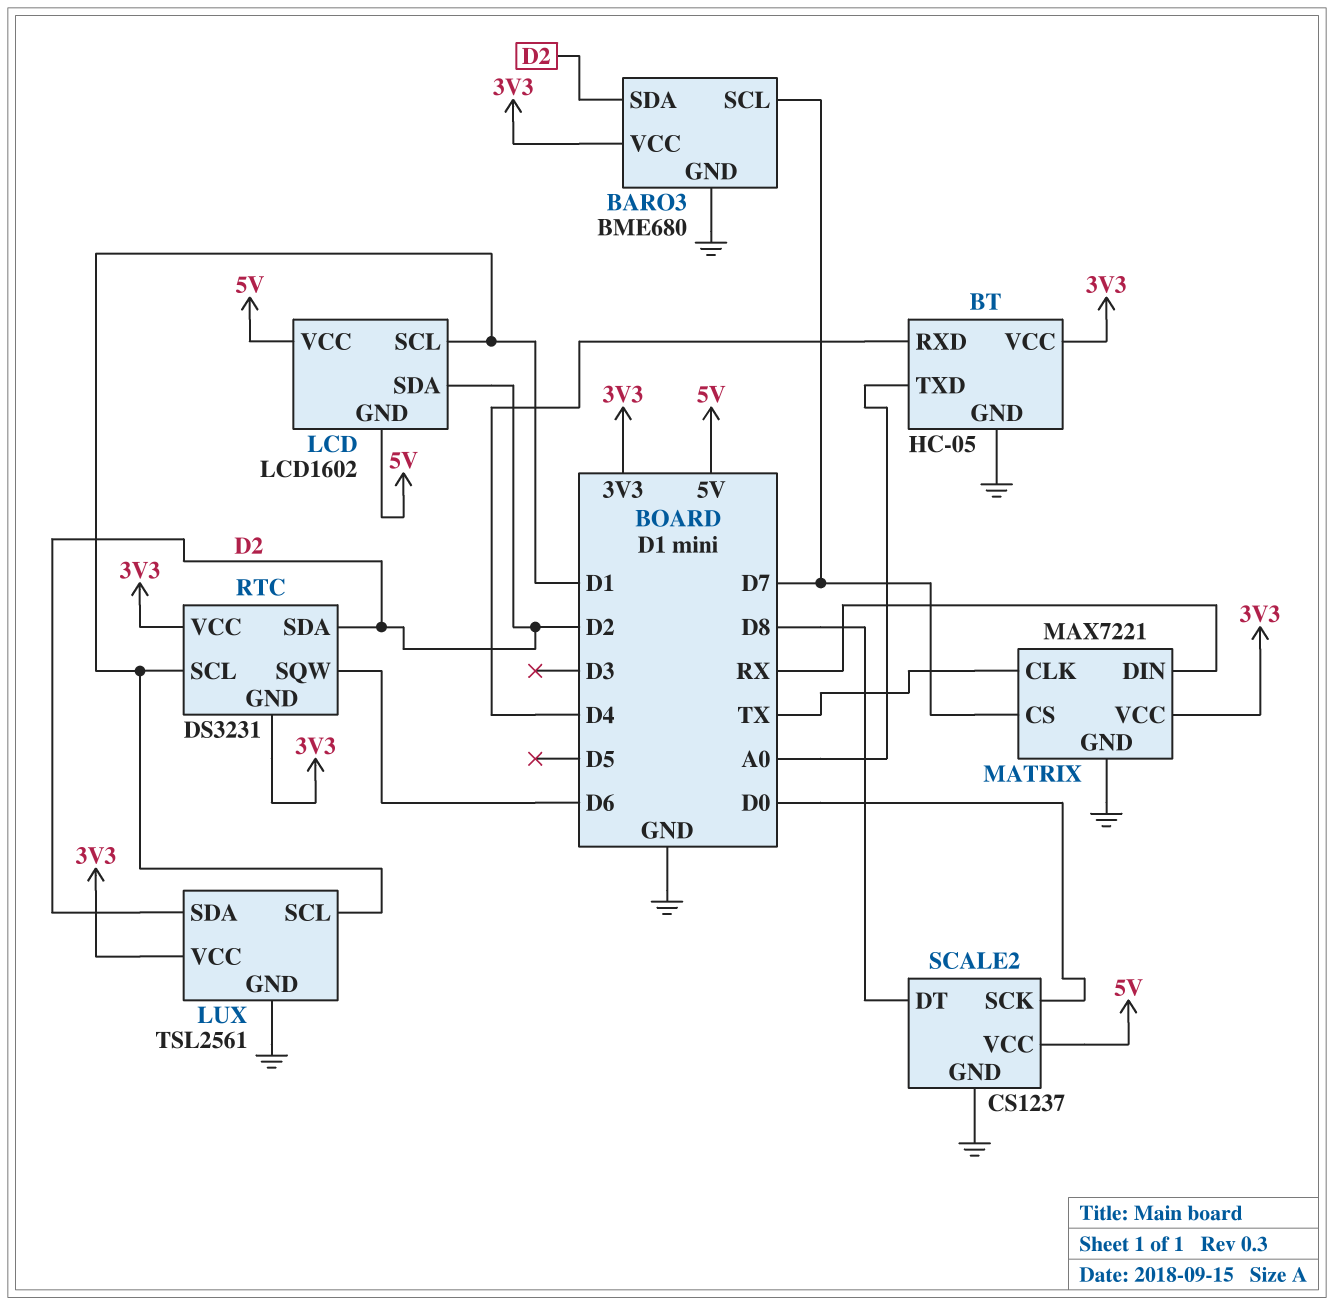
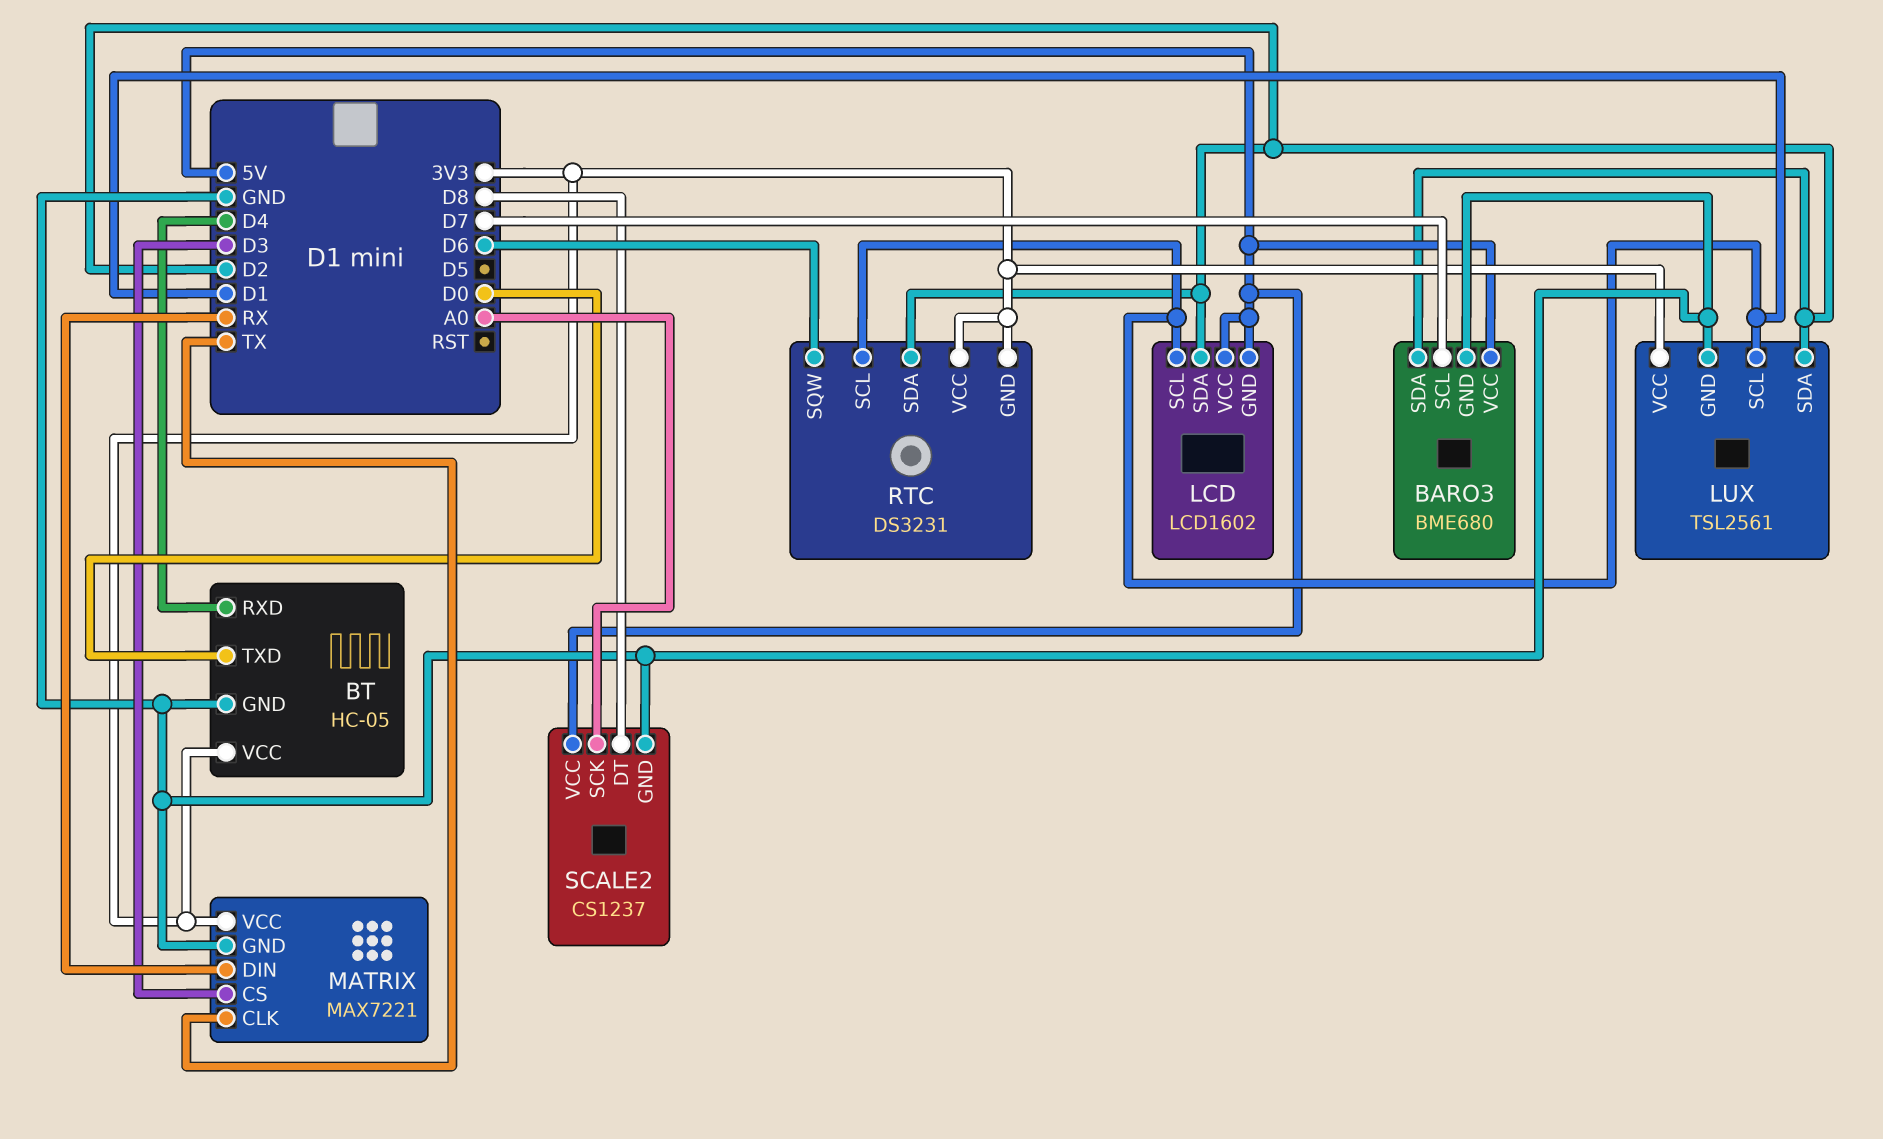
BARO3 pin VCC: 3V3 -> 5V
BT pin TXD: A0 -> D0
MATRIX pin CS: D7 -> D3
SCALE2 pin SCK: D0 -> A0

